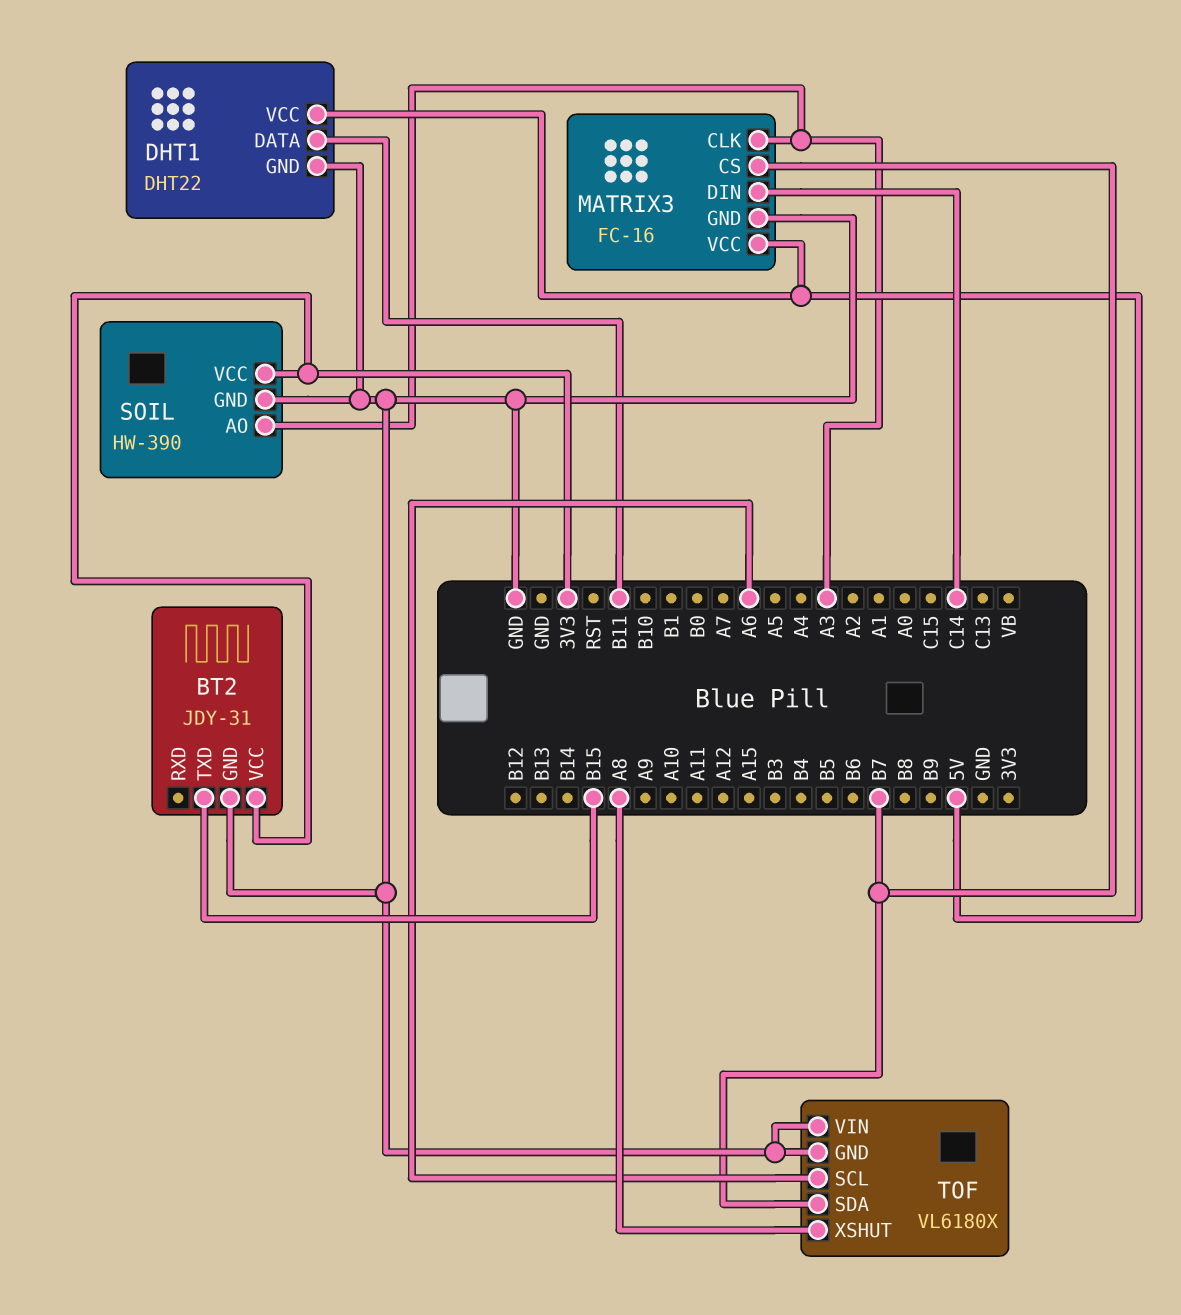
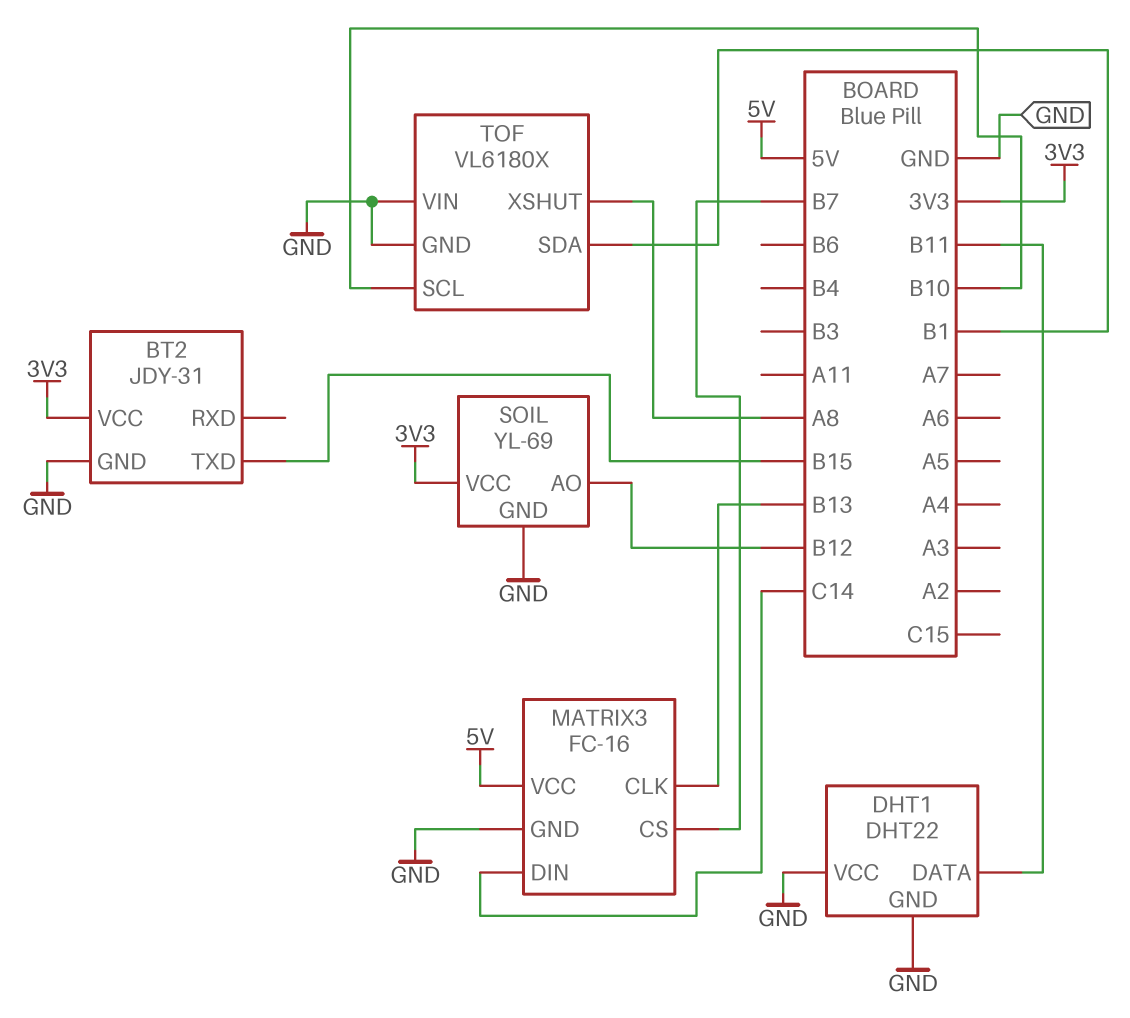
DHT1 pin VCC: 5V -> GND
MATRIX3 pin CLK: A3 -> B13
SOIL: HW-390 -> YL-69
SOIL pin AO: A3 -> B12
TOF pin SCL: A6 -> B10
TOF pin SDA: B7 -> B1

